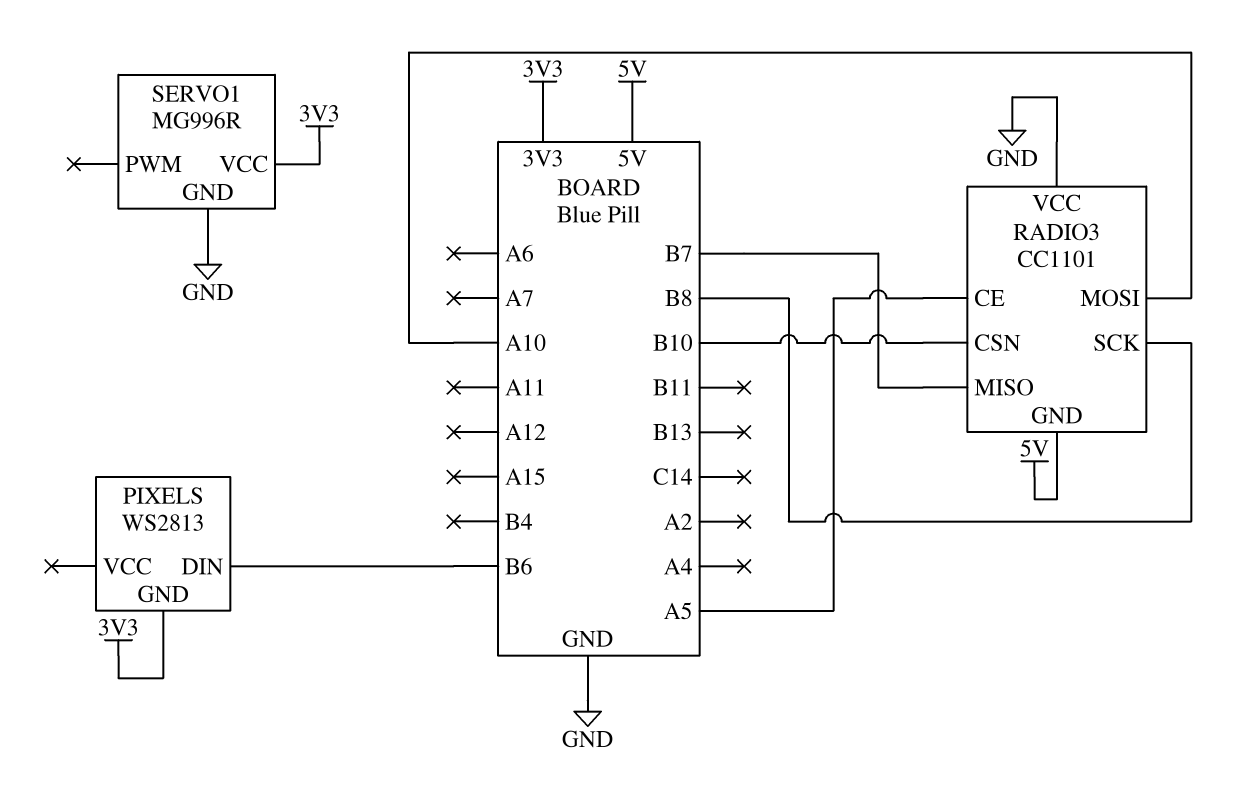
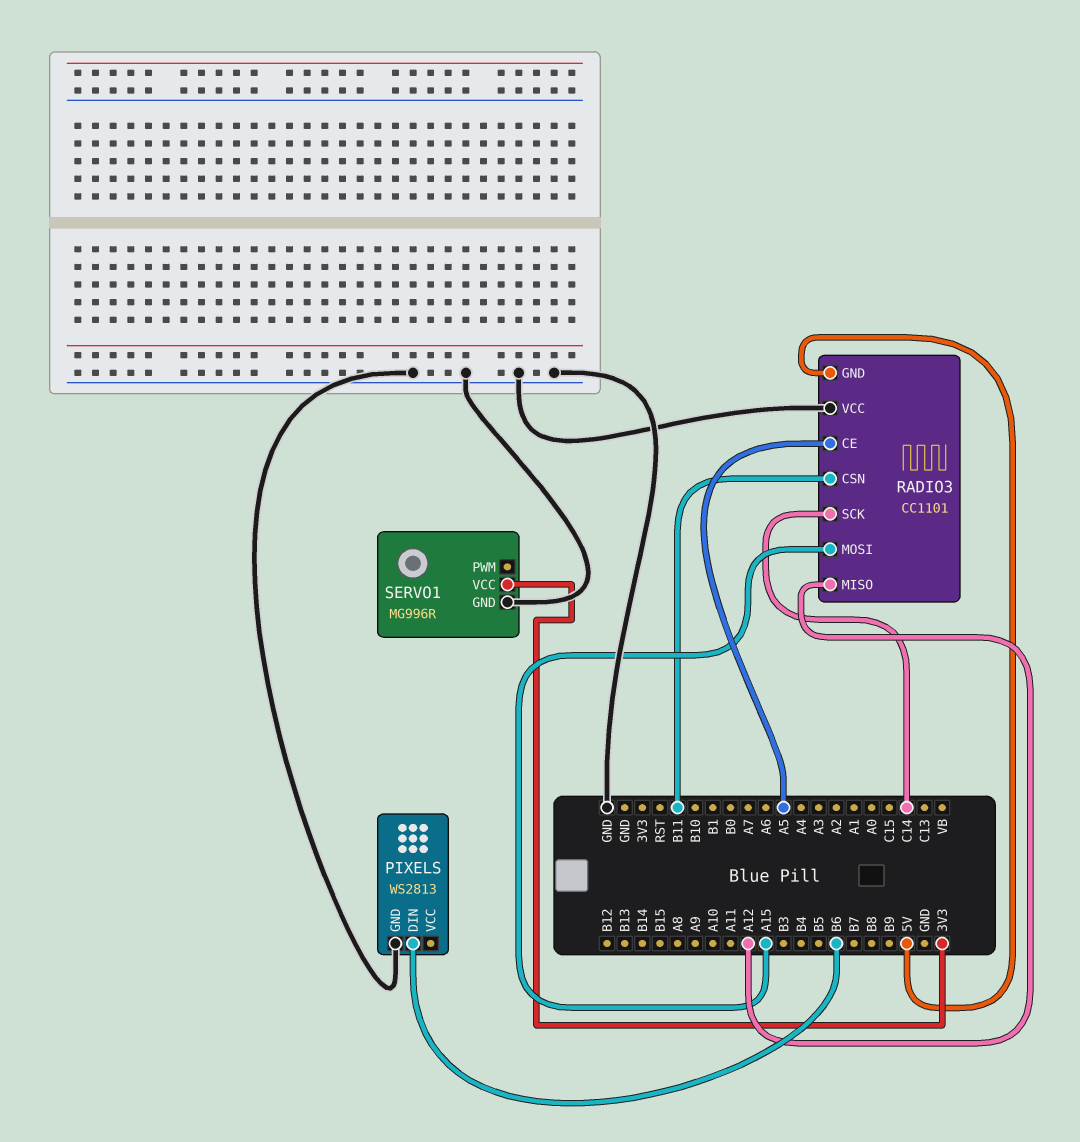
PIXELS pin GND: 3V3 -> GND
RADIO3 pin CSN: B10 -> B11
RADIO3 pin MISO: B7 -> A12
RADIO3 pin MOSI: A10 -> A15
RADIO3 pin SCK: B8 -> C14

